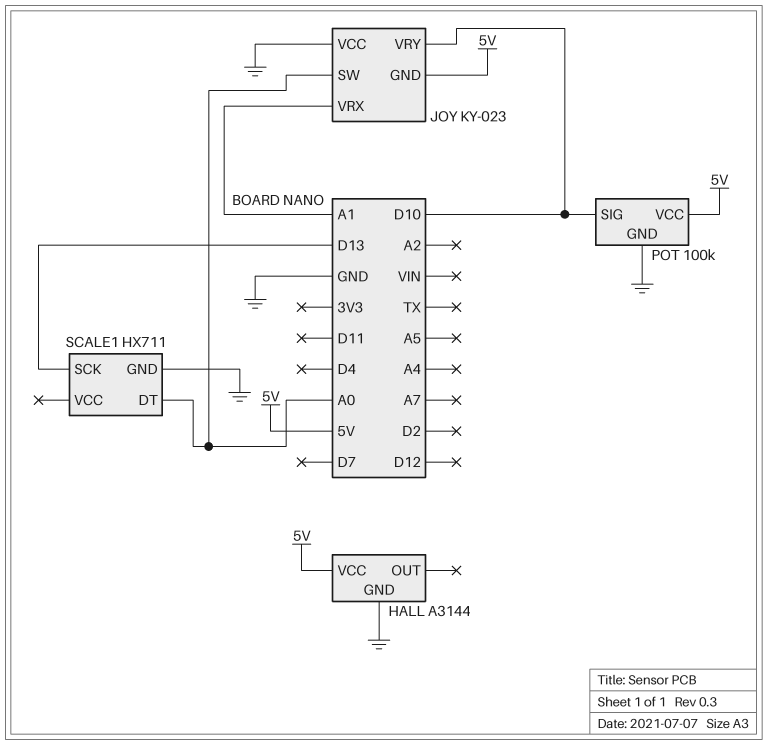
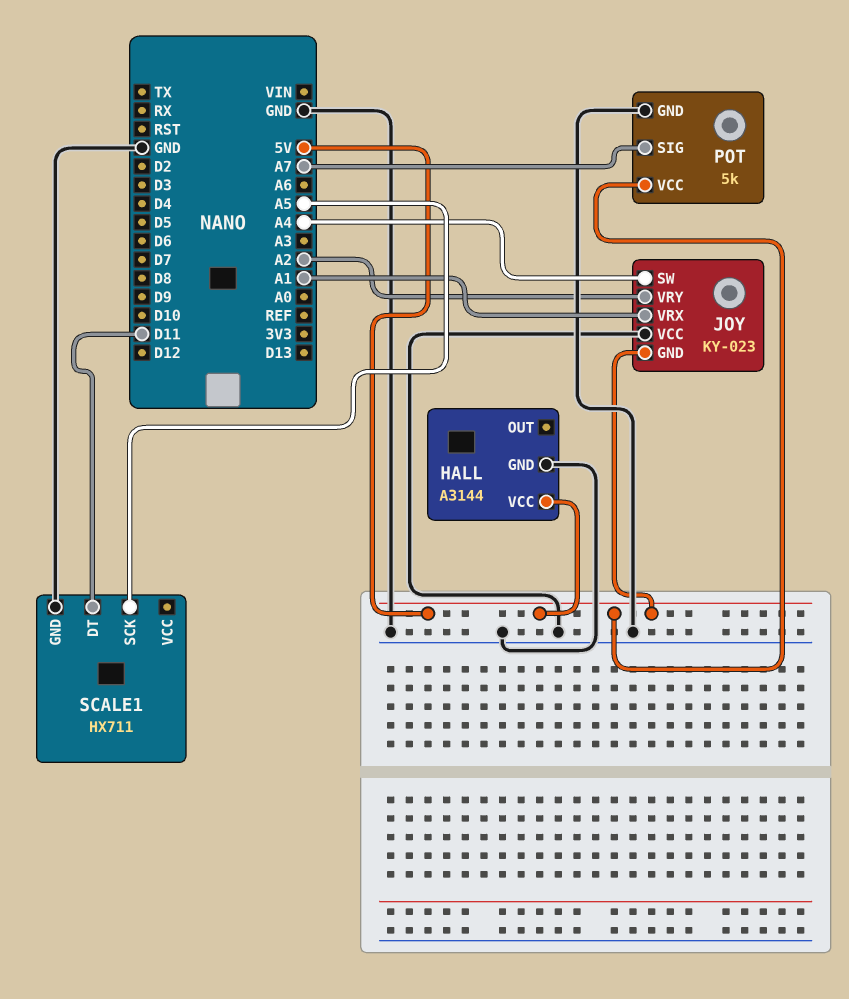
JOY pin SW: A0 -> A4
JOY pin VRY: D10 -> A2
POT: 100k -> 5k
POT pin SIG: D10 -> A7
SCALE1 pin DT: A0 -> D11
SCALE1 pin SCK: D13 -> A5

